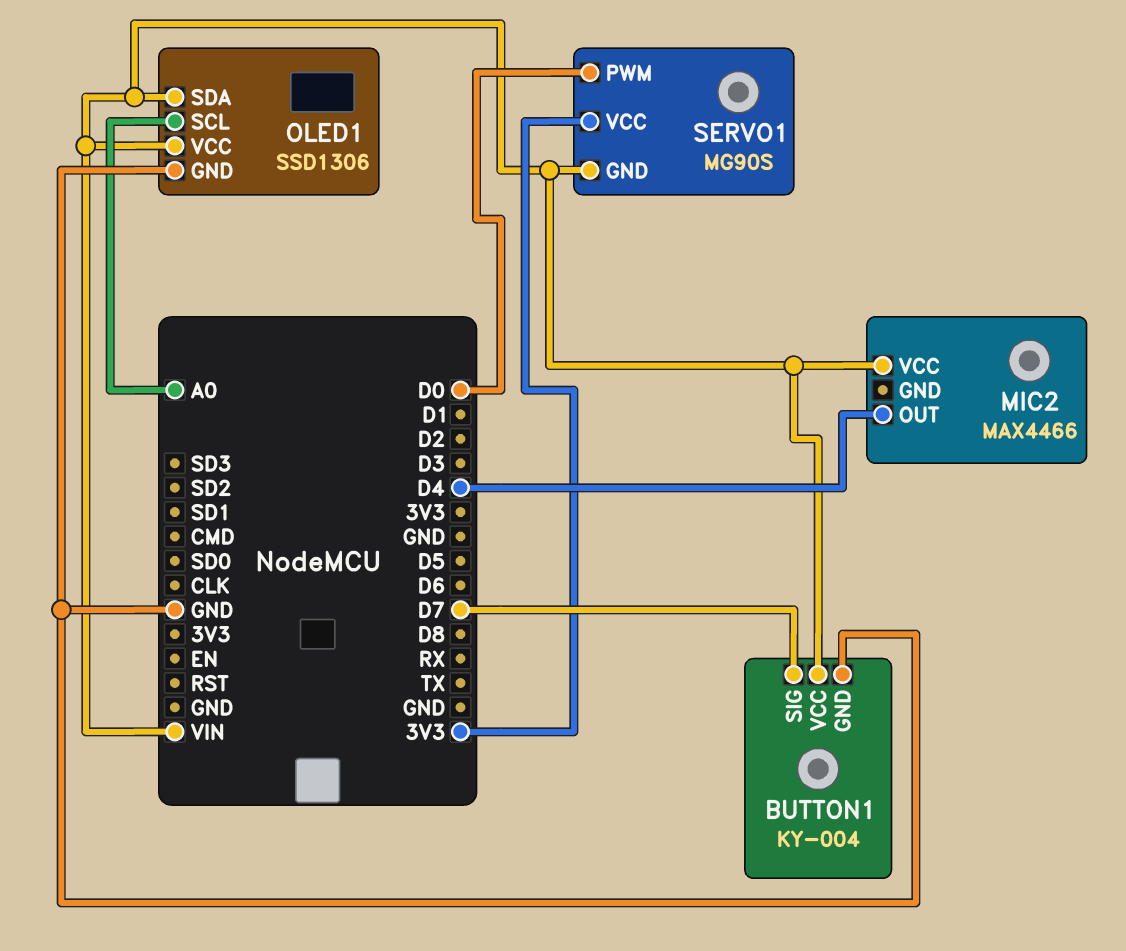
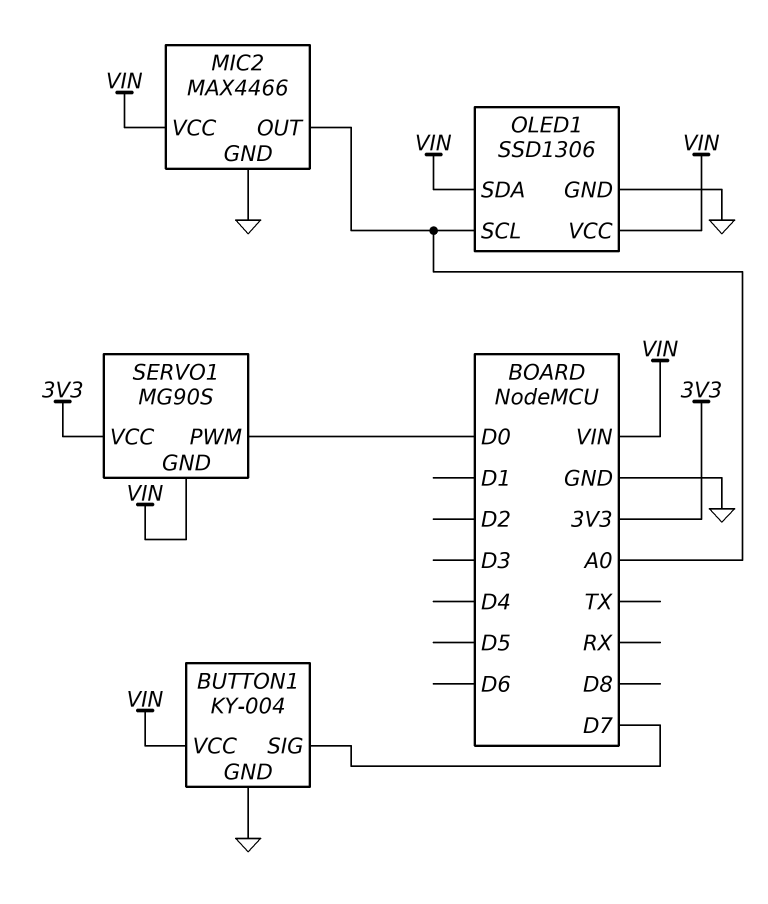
MIC2 pin GND: none -> GND
MIC2 pin OUT: D4 -> A0

